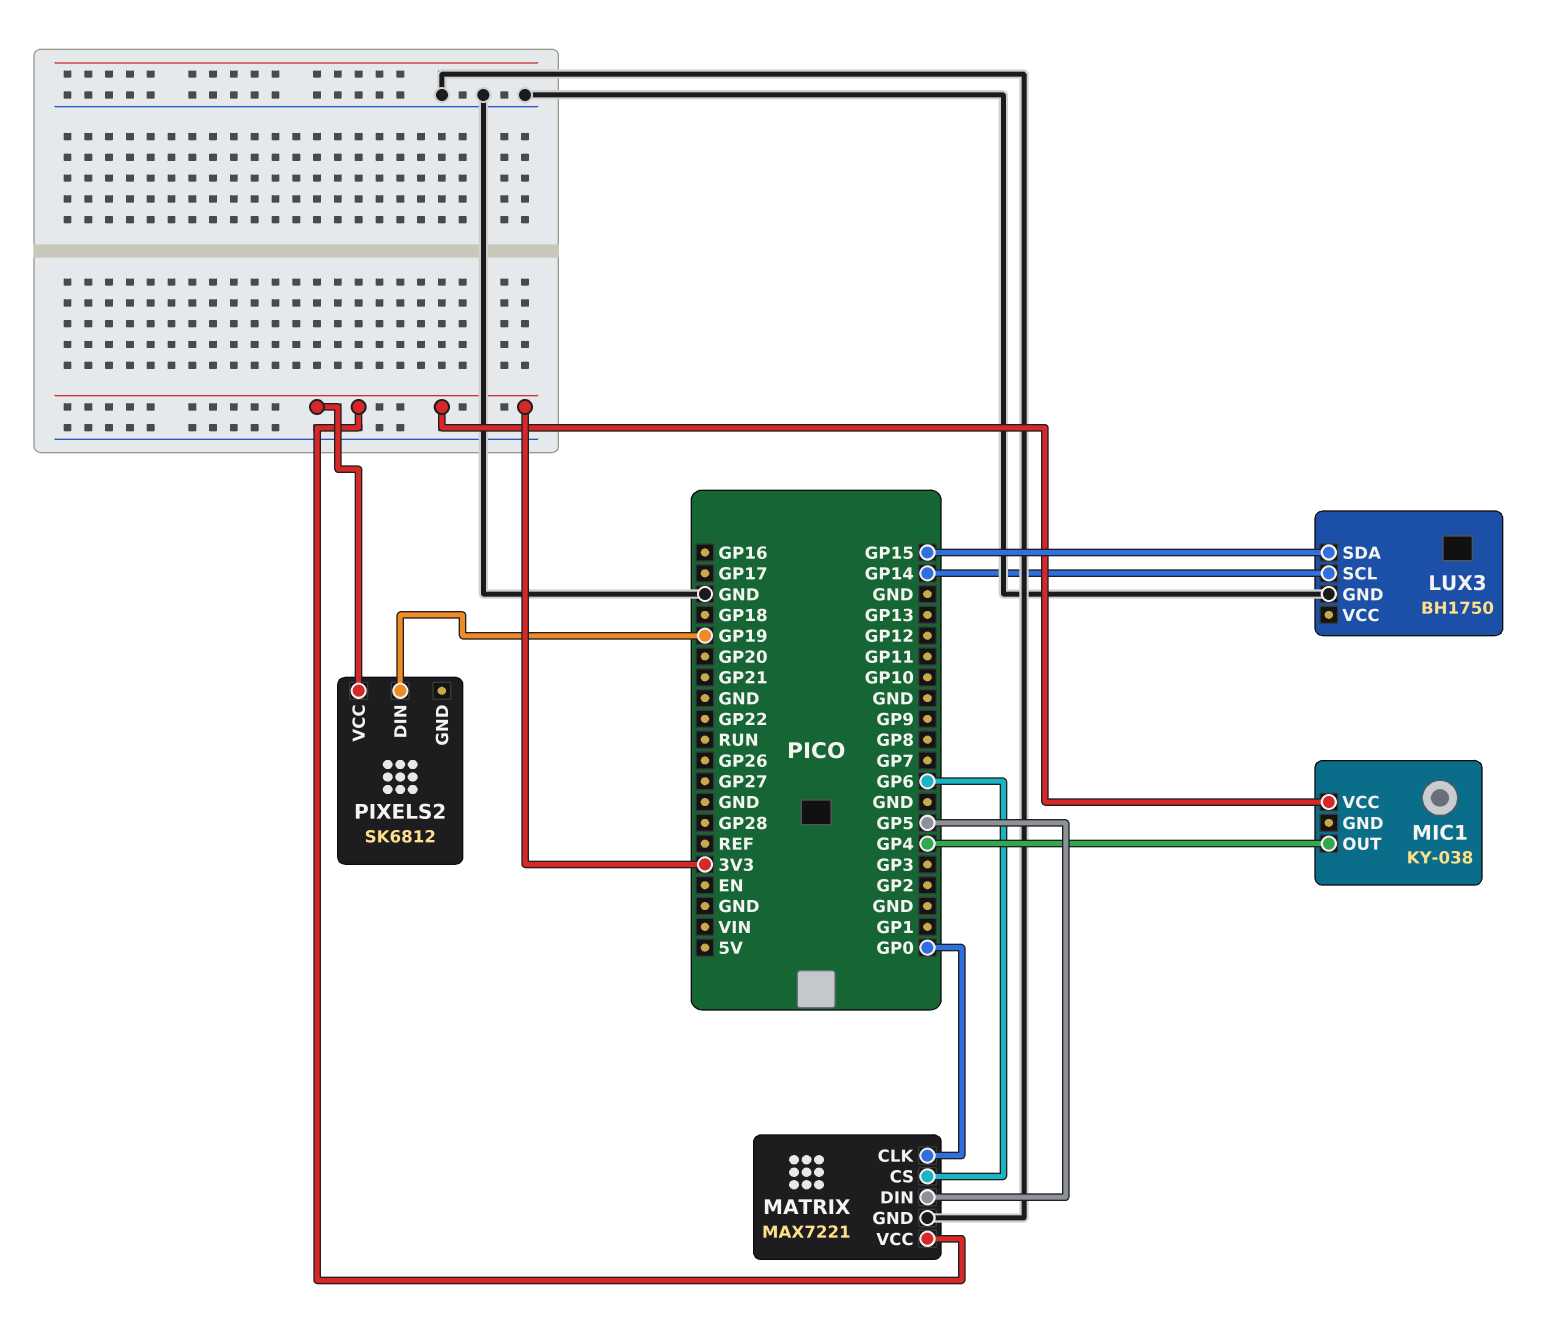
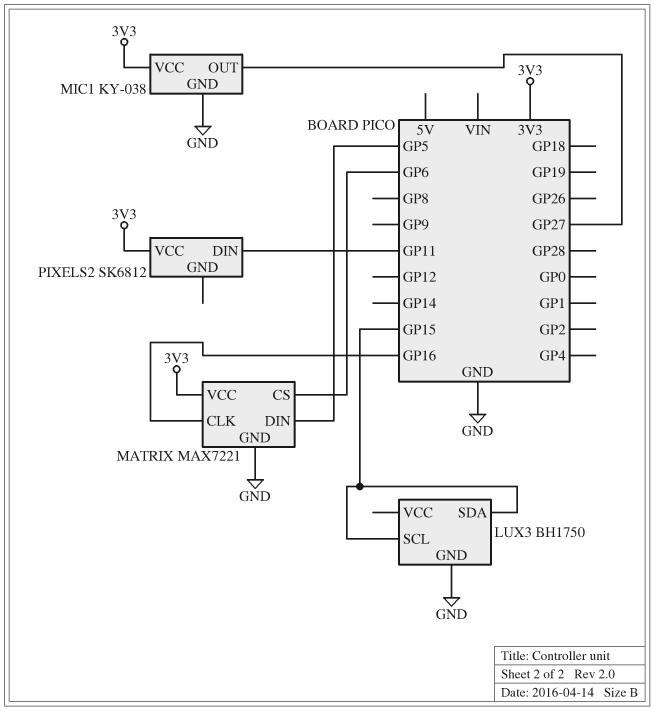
LUX3 pin SCL: GP14 -> GP15
MATRIX pin CLK: GP0 -> GP16
MIC1 pin GND: none -> GND
MIC1 pin OUT: GP4 -> GP27
PIXELS2 pin DIN: GP19 -> GP11

